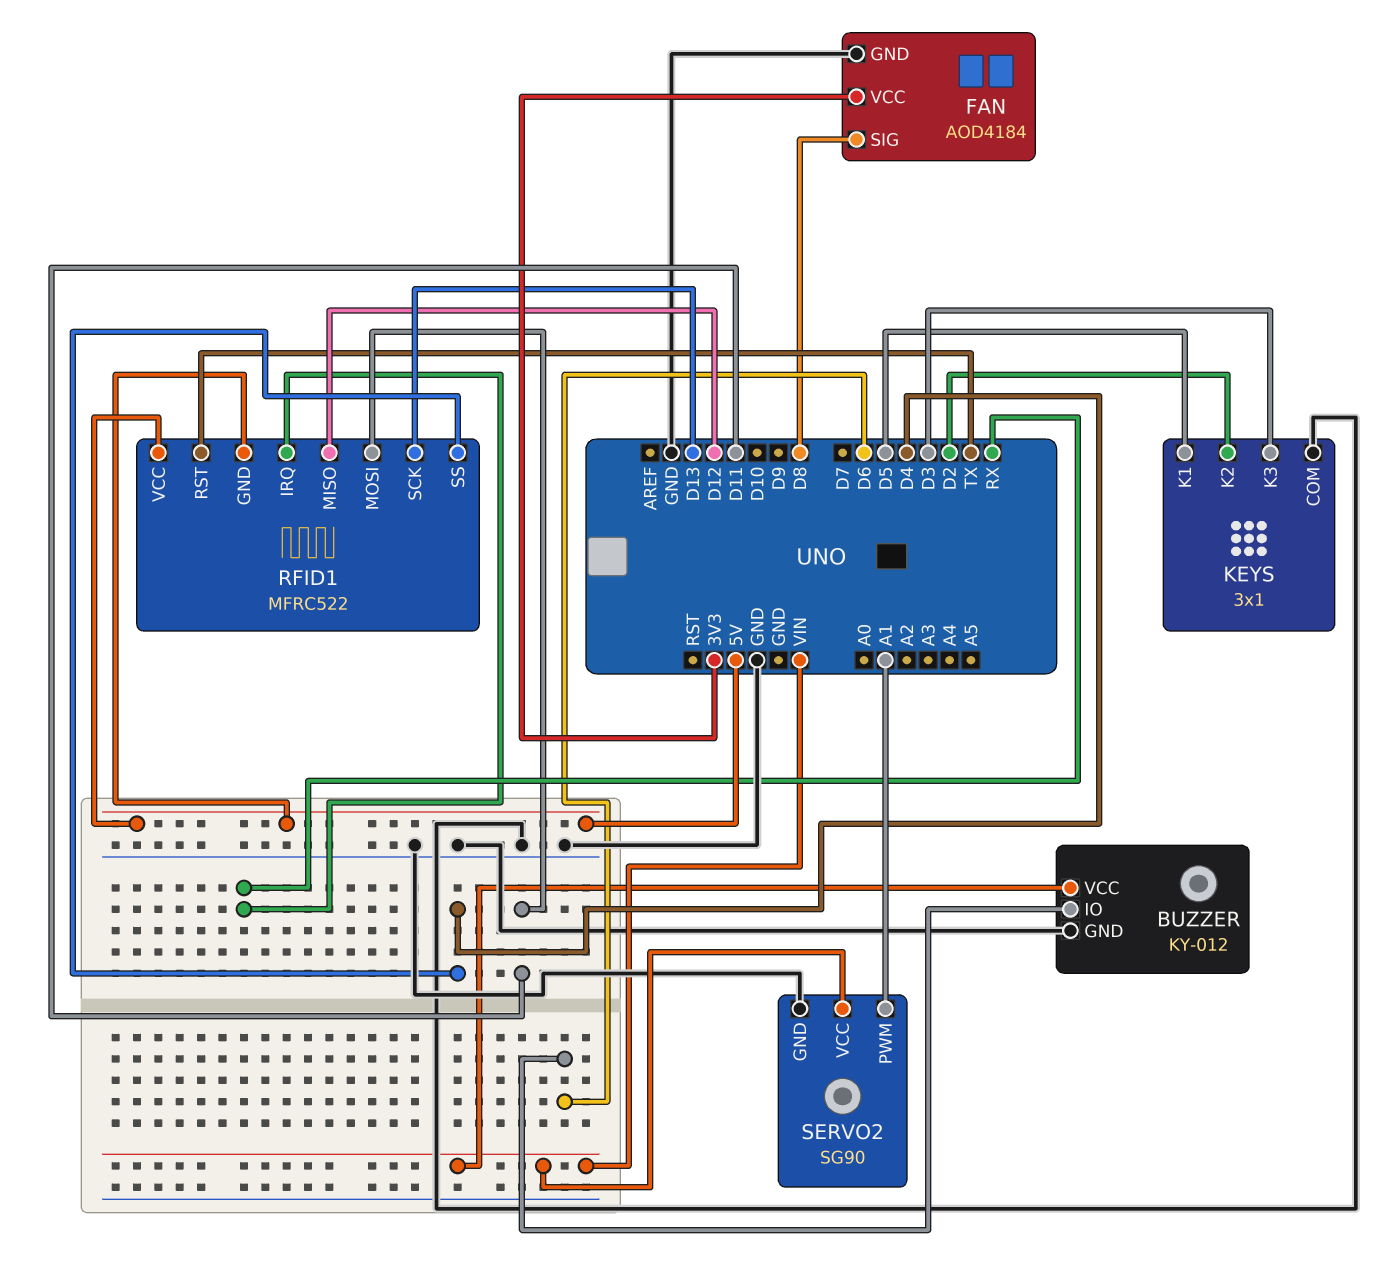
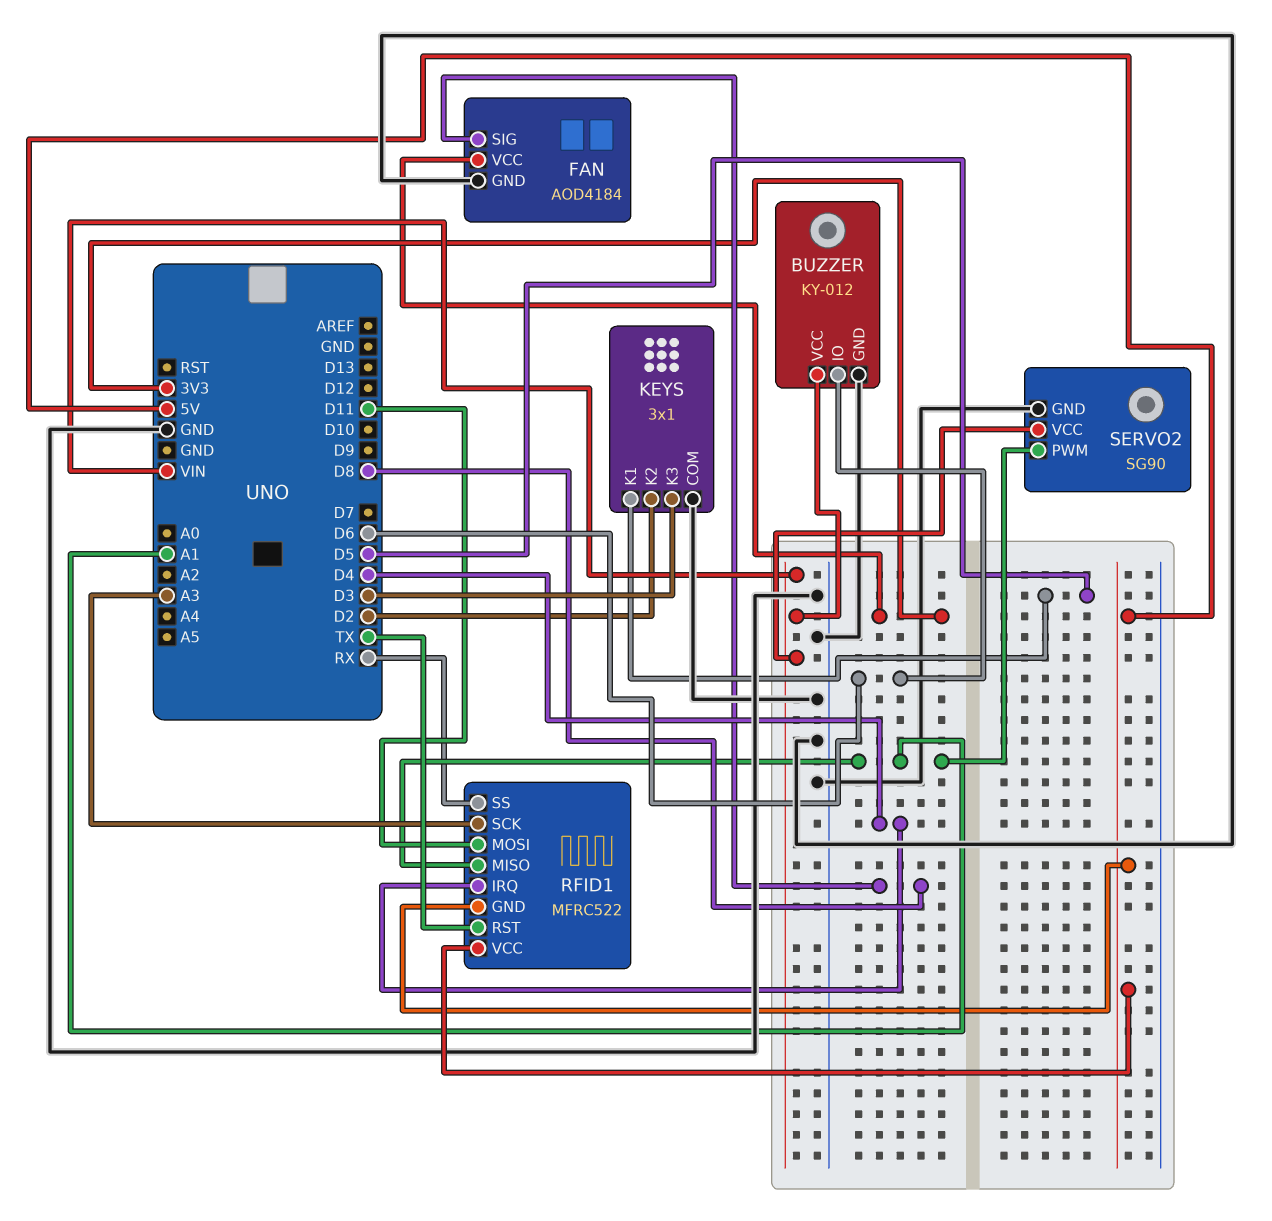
RFID1 pin IRQ: RX -> D4
RFID1 pin MISO: D12 -> A1
RFID1 pin SCK: D13 -> A3
RFID1 pin SS: D4 -> RX

